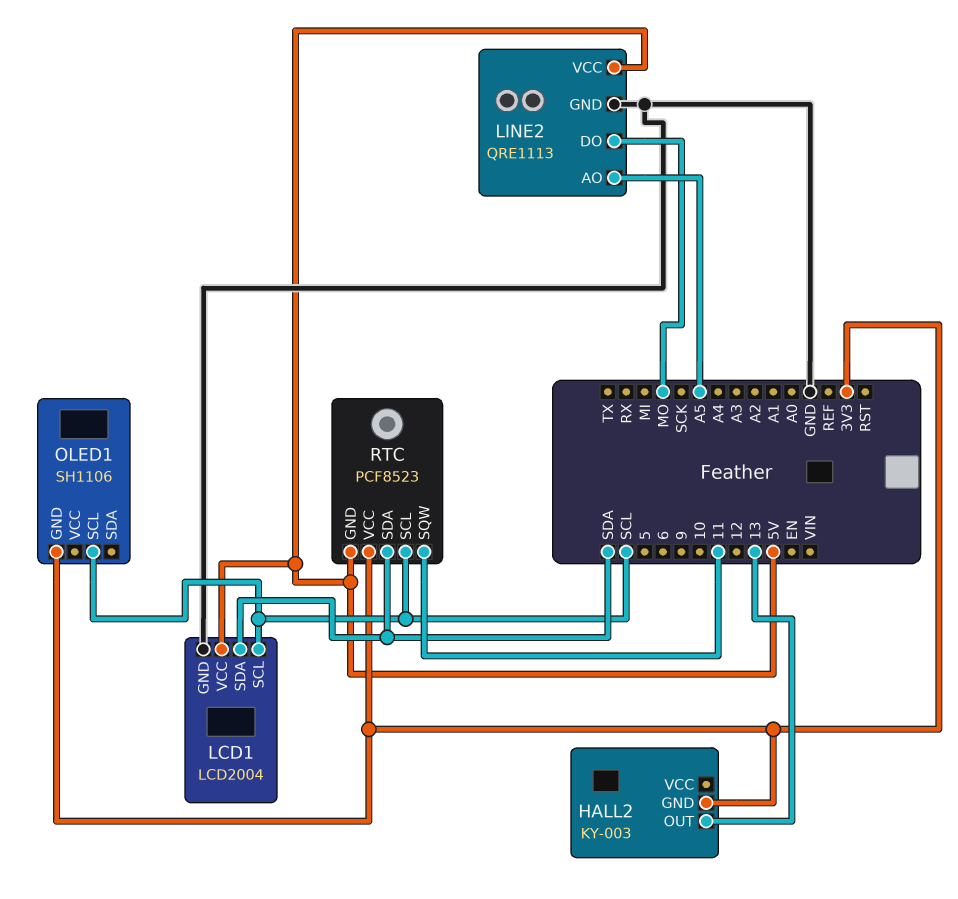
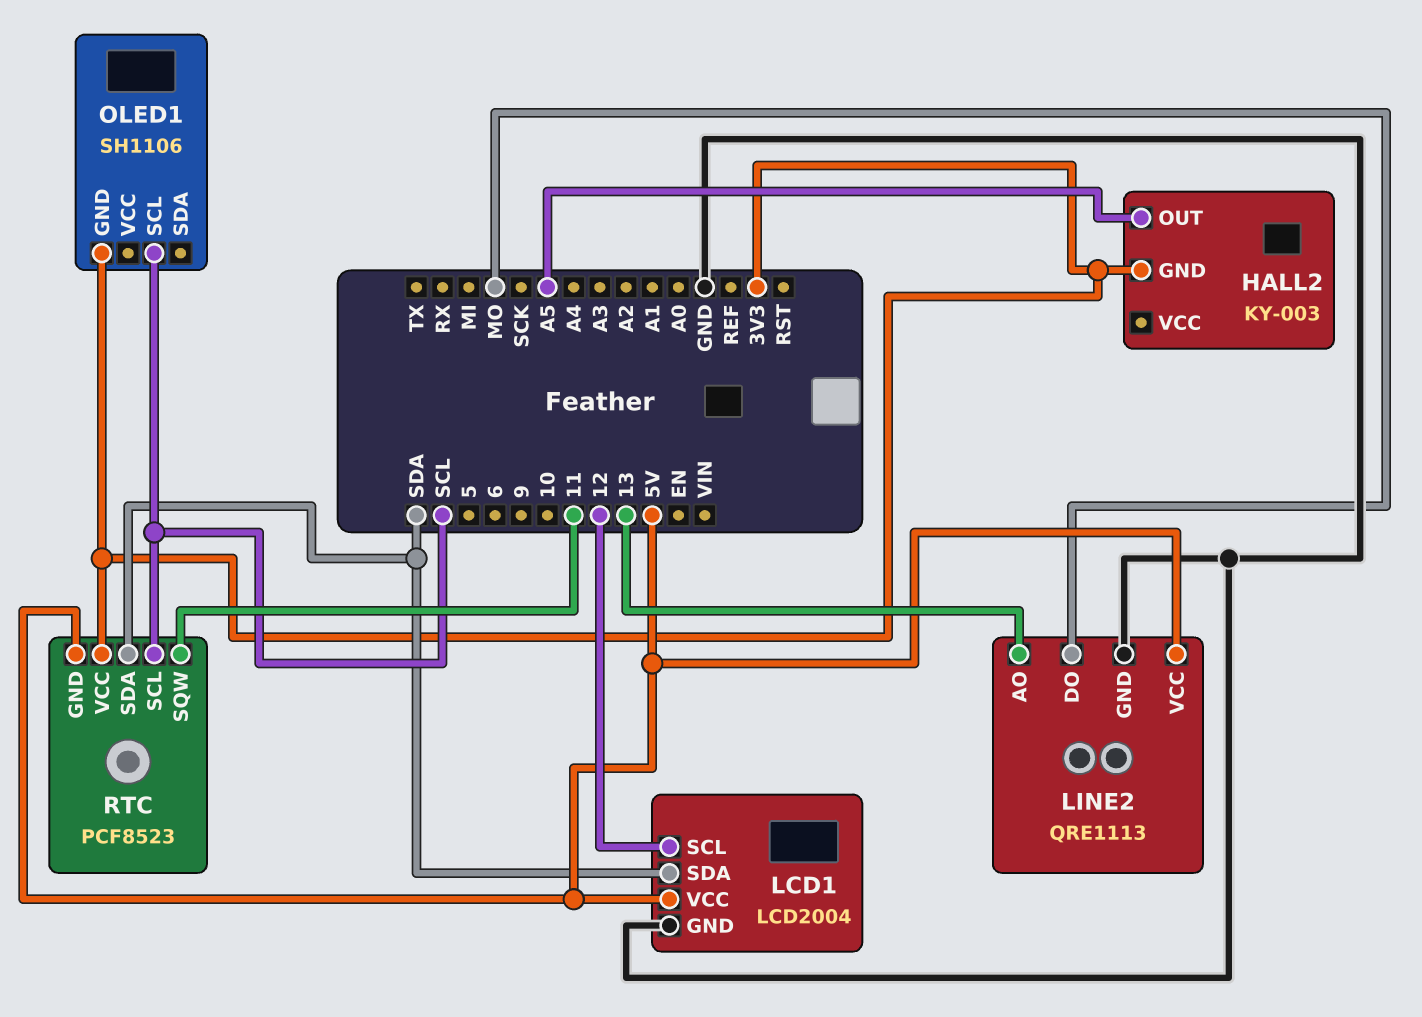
HALL2 pin OUT: 13 -> A5
LCD1 pin SCL: SCL -> 12
LINE2 pin AO: A5 -> 13

